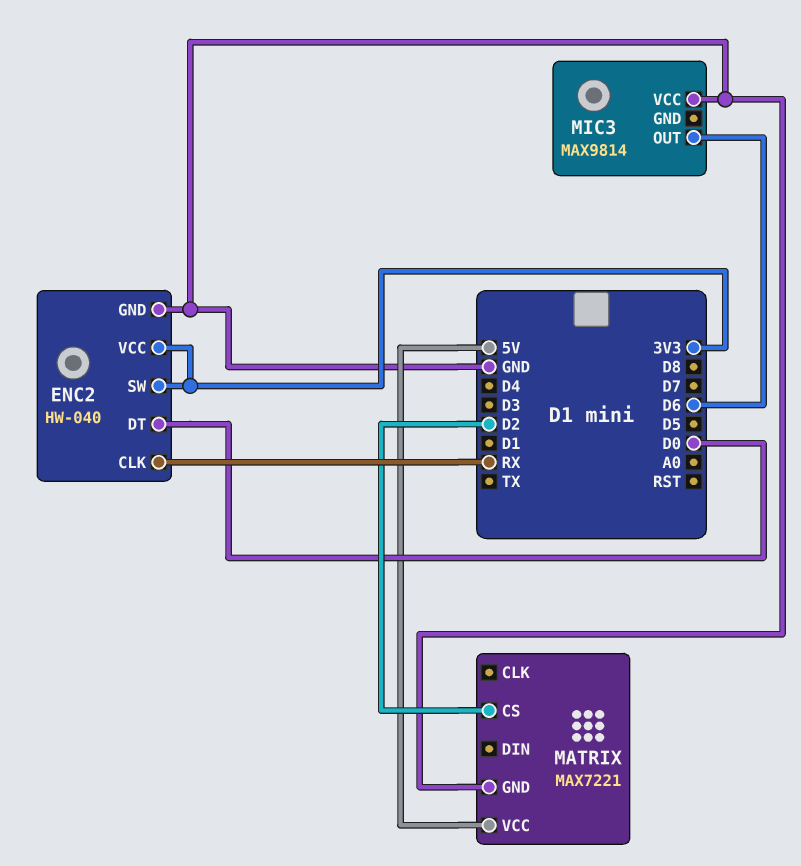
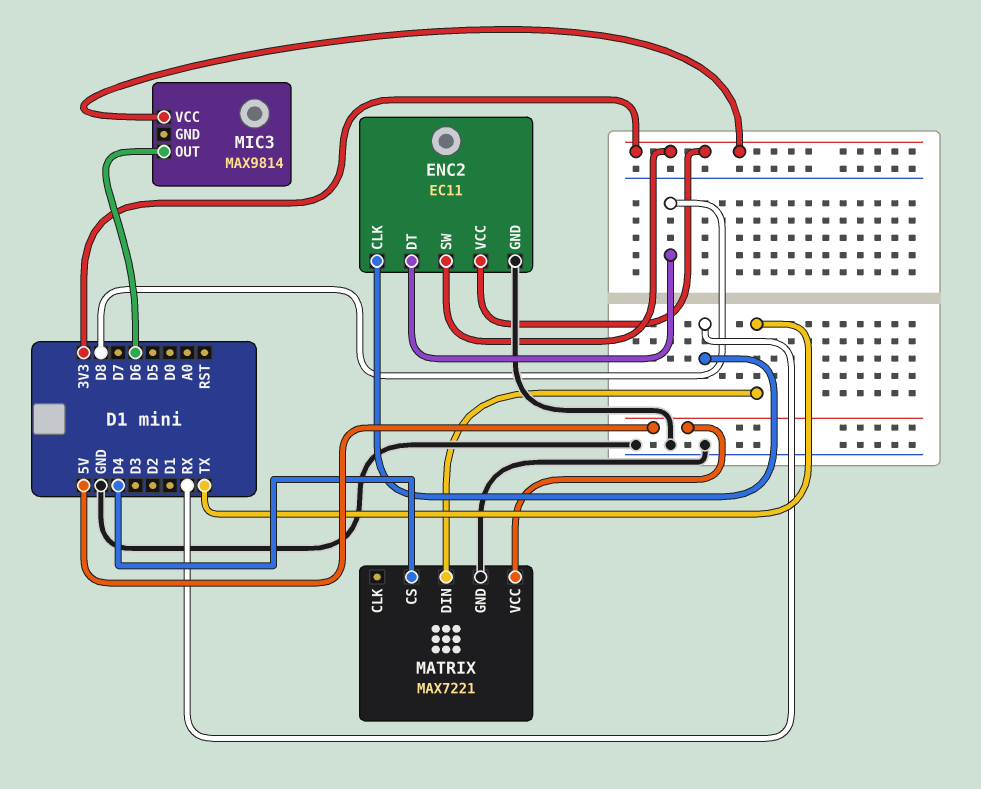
ENC2: HW-040 -> EC11
ENC2 pin DT: D0 -> D8
MATRIX pin CS: D2 -> D4
MATRIX pin DIN: none -> TX
MIC3 pin VCC: GND -> 3V3

